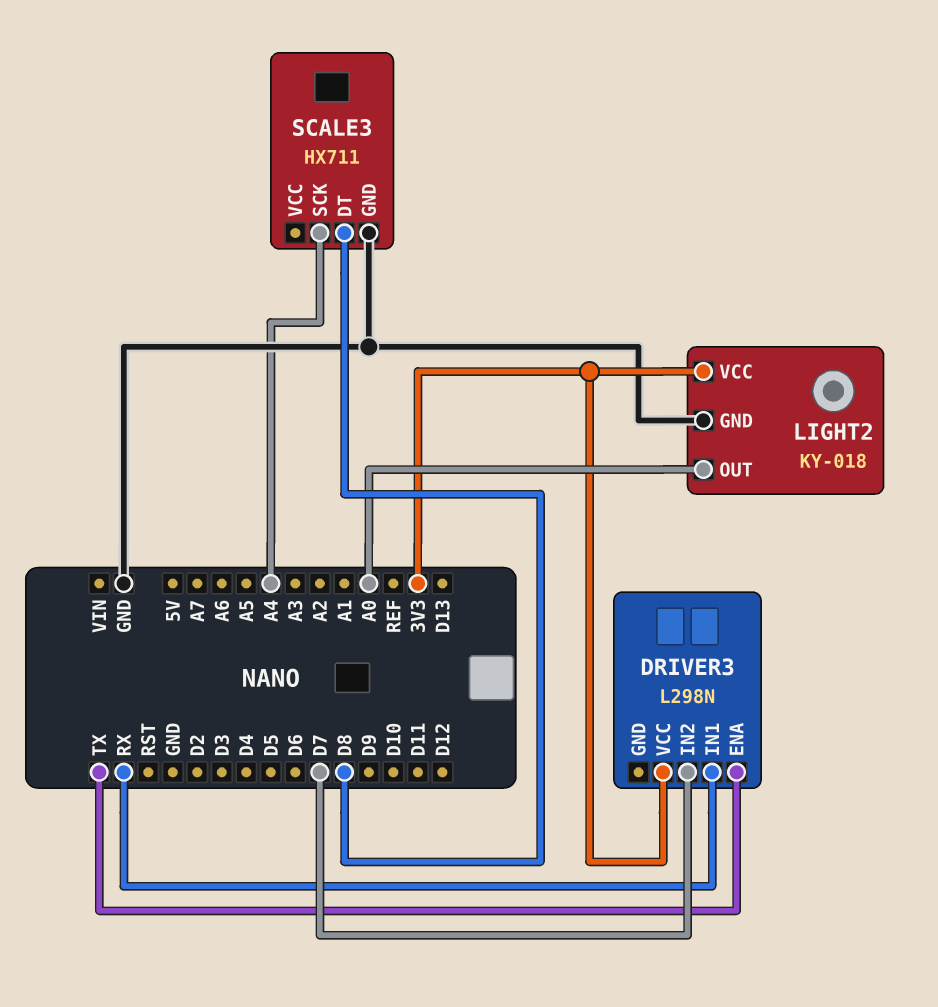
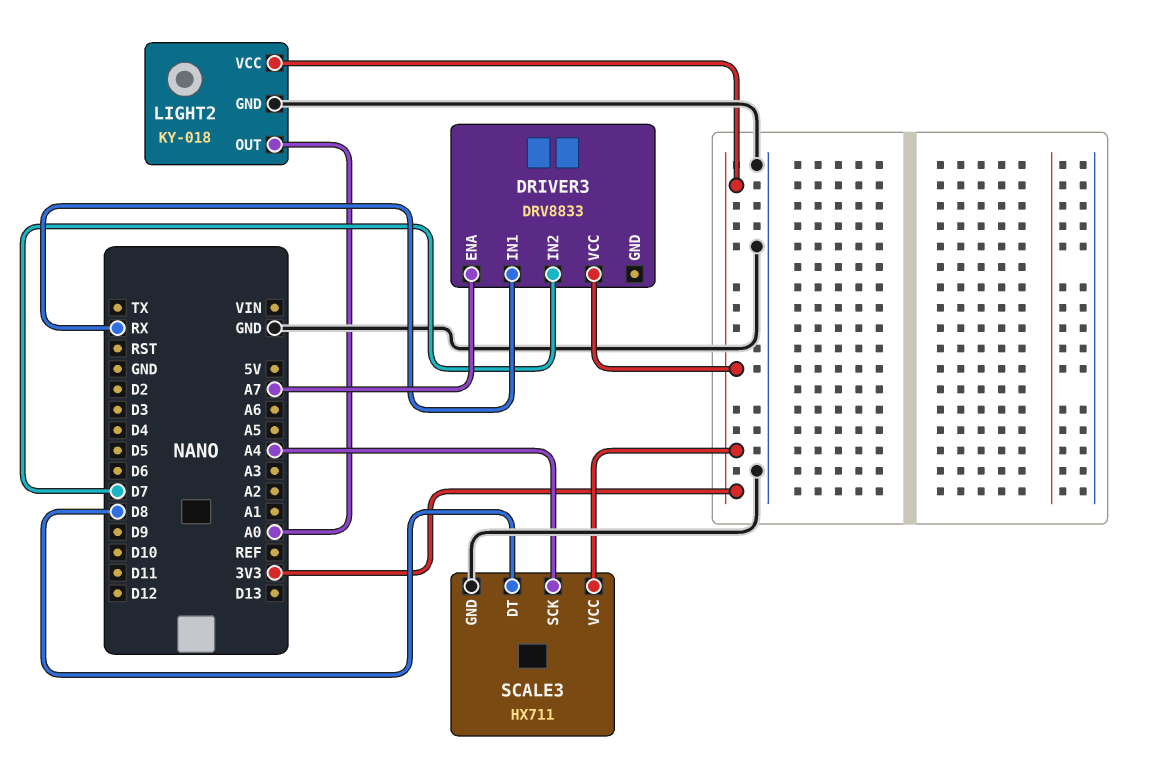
DRIVER3: L298N -> DRV8833
DRIVER3 pin ENA: TX -> A7
SCALE3 pin VCC: none -> 3V3

